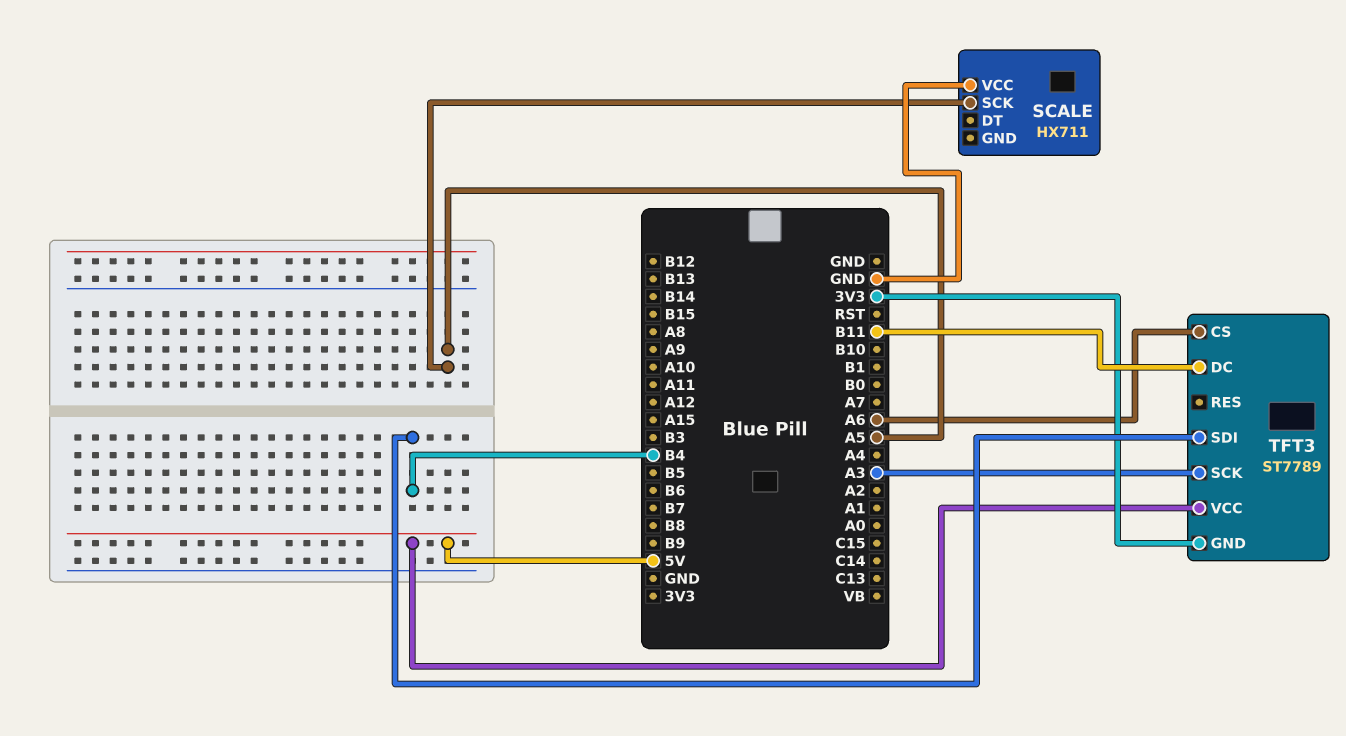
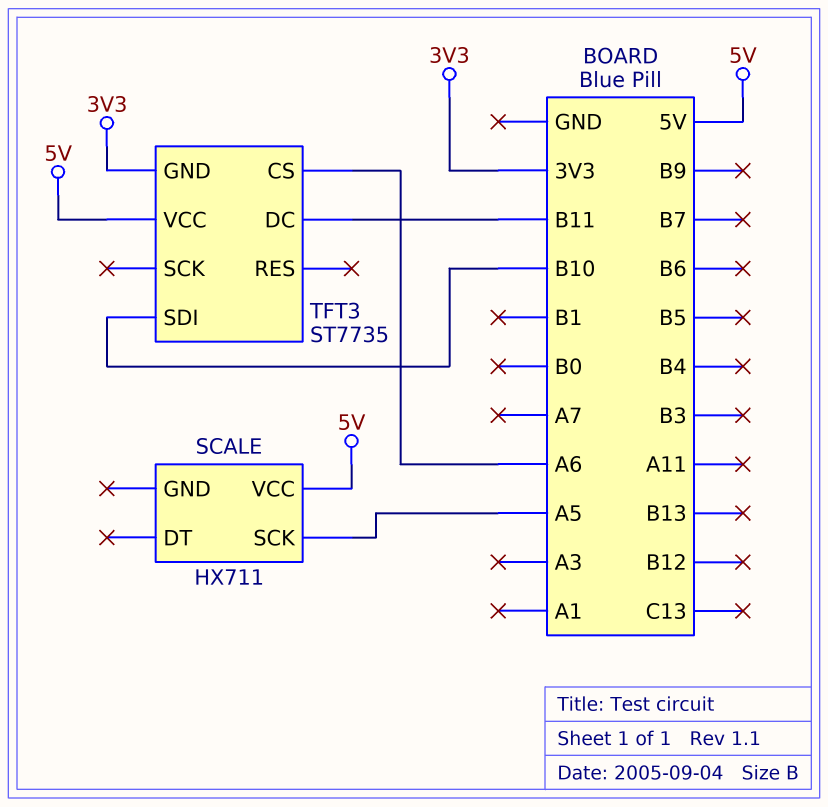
SCALE pin VCC: GND -> 5V
TFT3: ST7789 -> ST7735
TFT3 pin SCK: A3 -> none
TFT3 pin SDI: B4 -> B10

